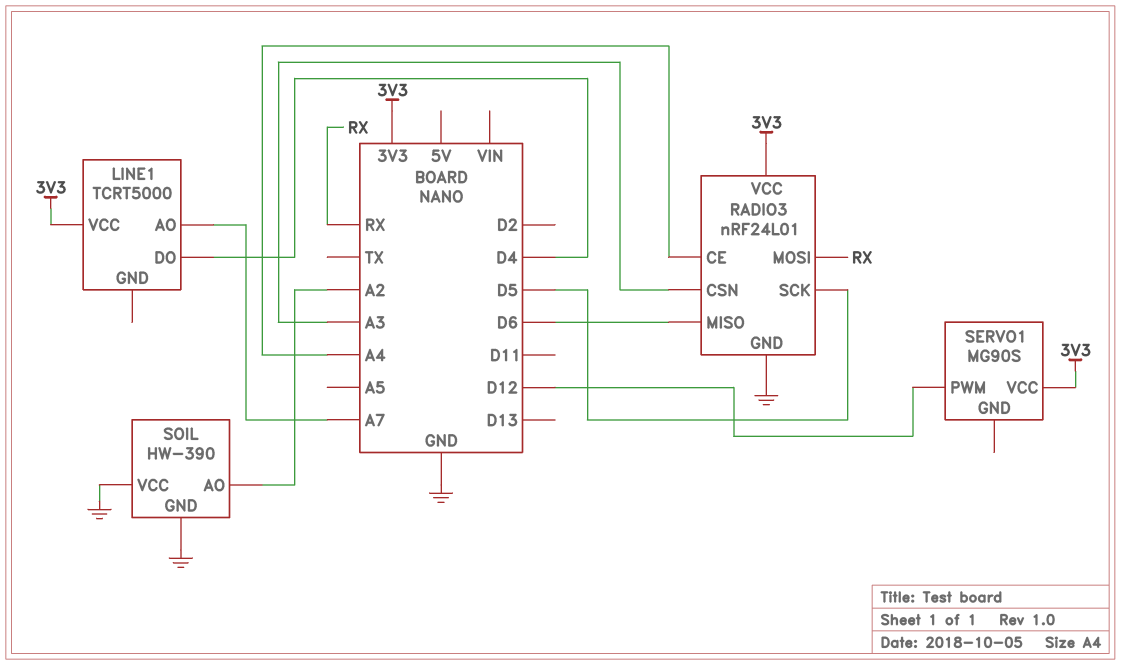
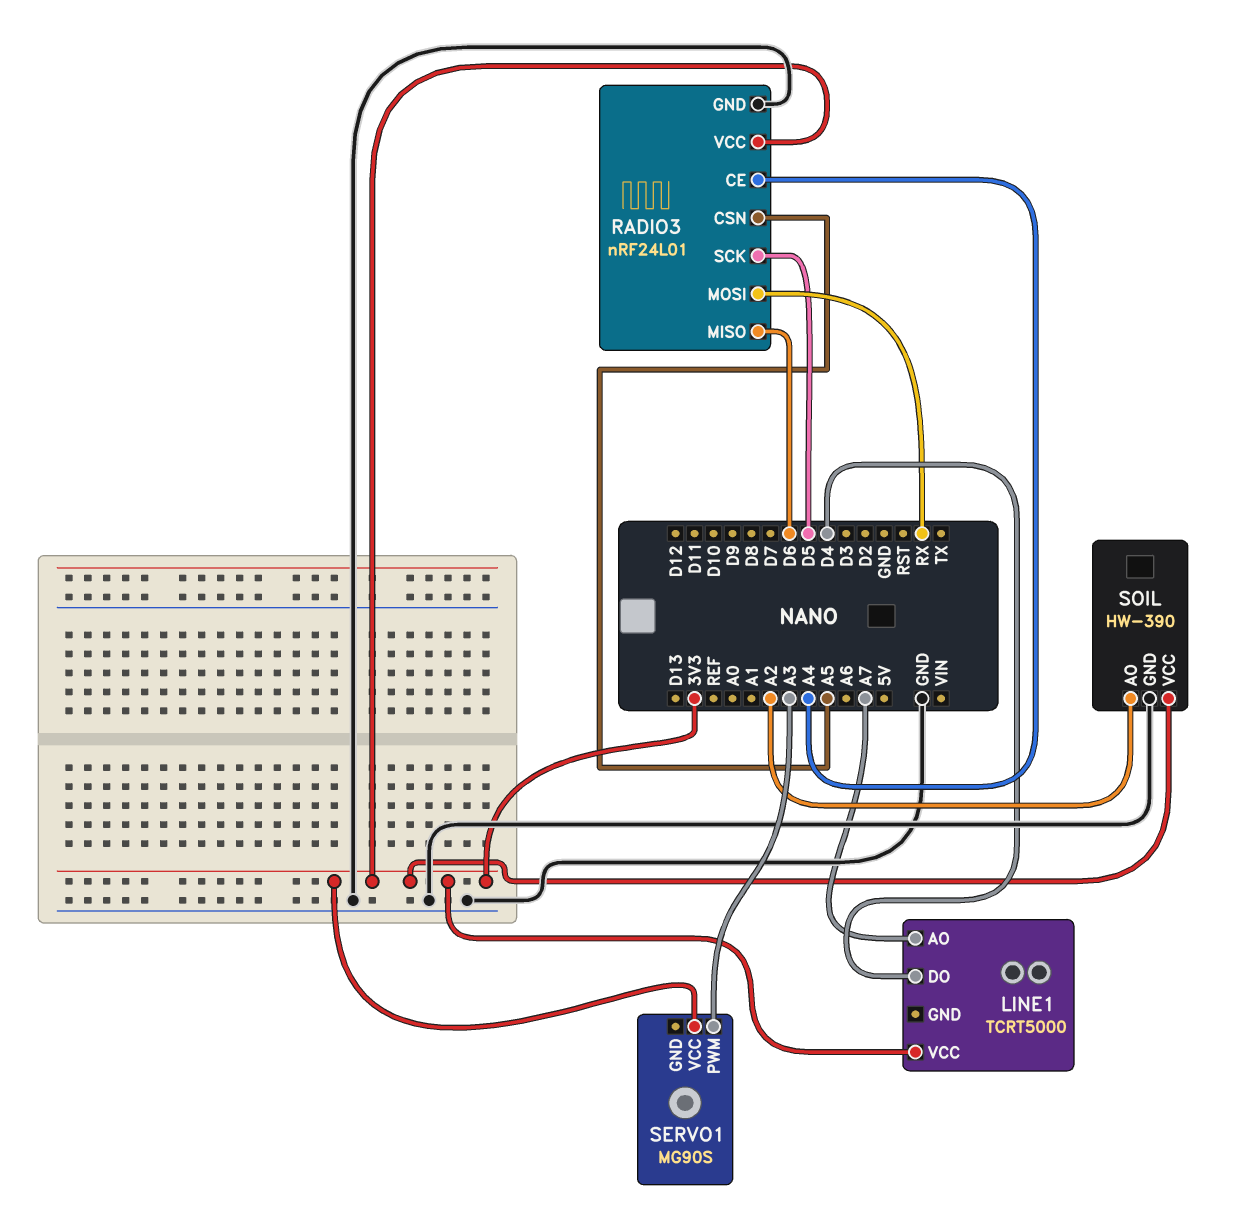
RADIO3 pin CSN: A3 -> A5
SERVO1 pin PWM: D12 -> A3
SOIL pin VCC: GND -> 3V3

